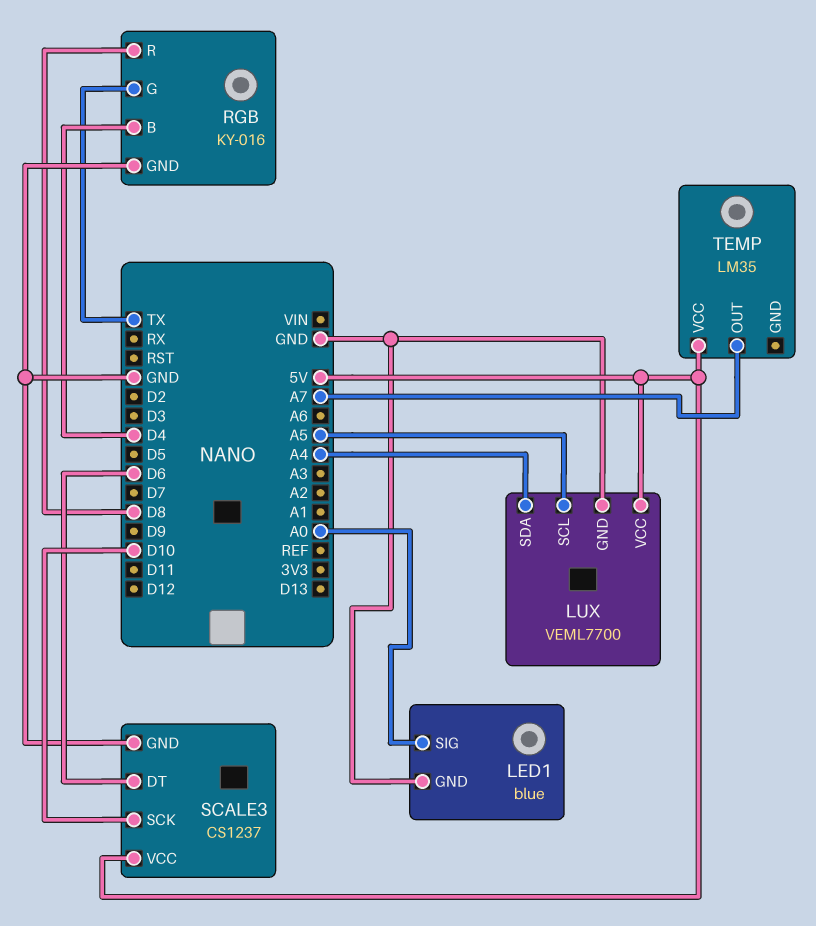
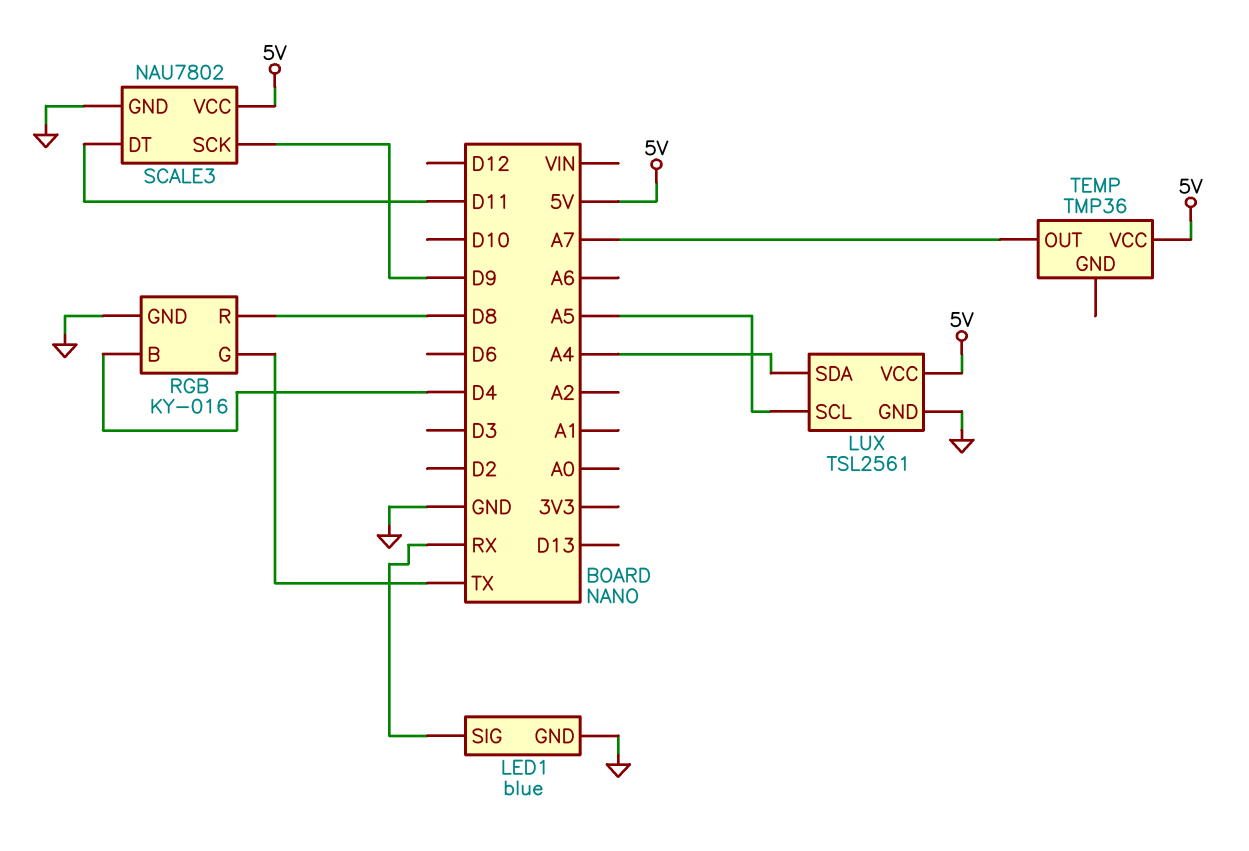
LED1 pin SIG: A0 -> RX
LUX: VEML7700 -> TSL2561
SCALE3: CS1237 -> NAU7802
SCALE3 pin DT: D6 -> D11
SCALE3 pin SCK: D10 -> D9
TEMP: LM35 -> TMP36

